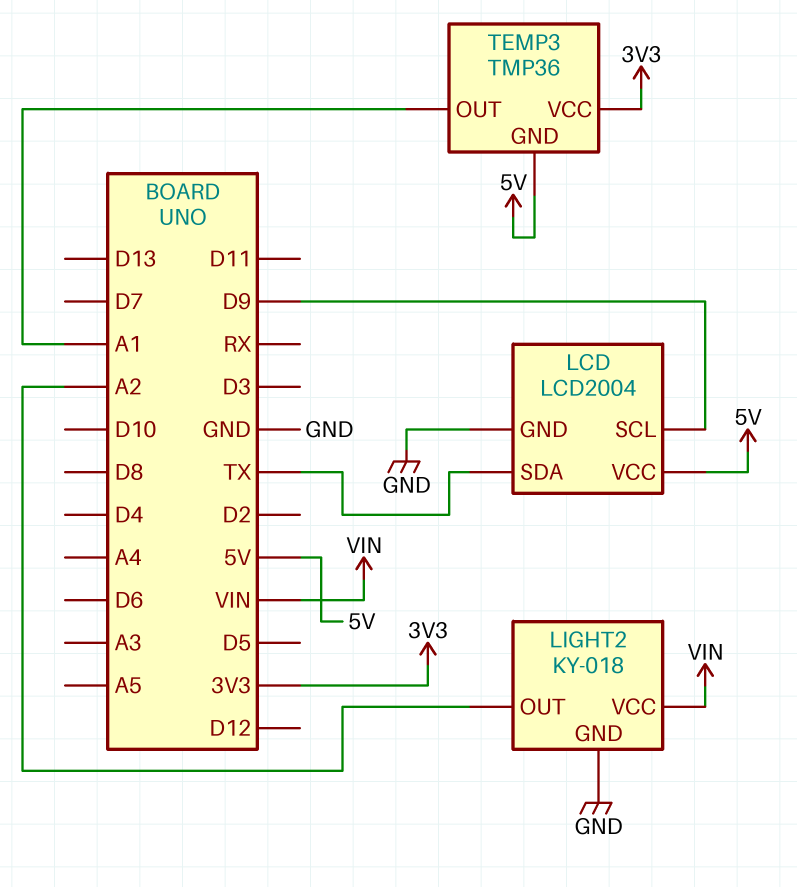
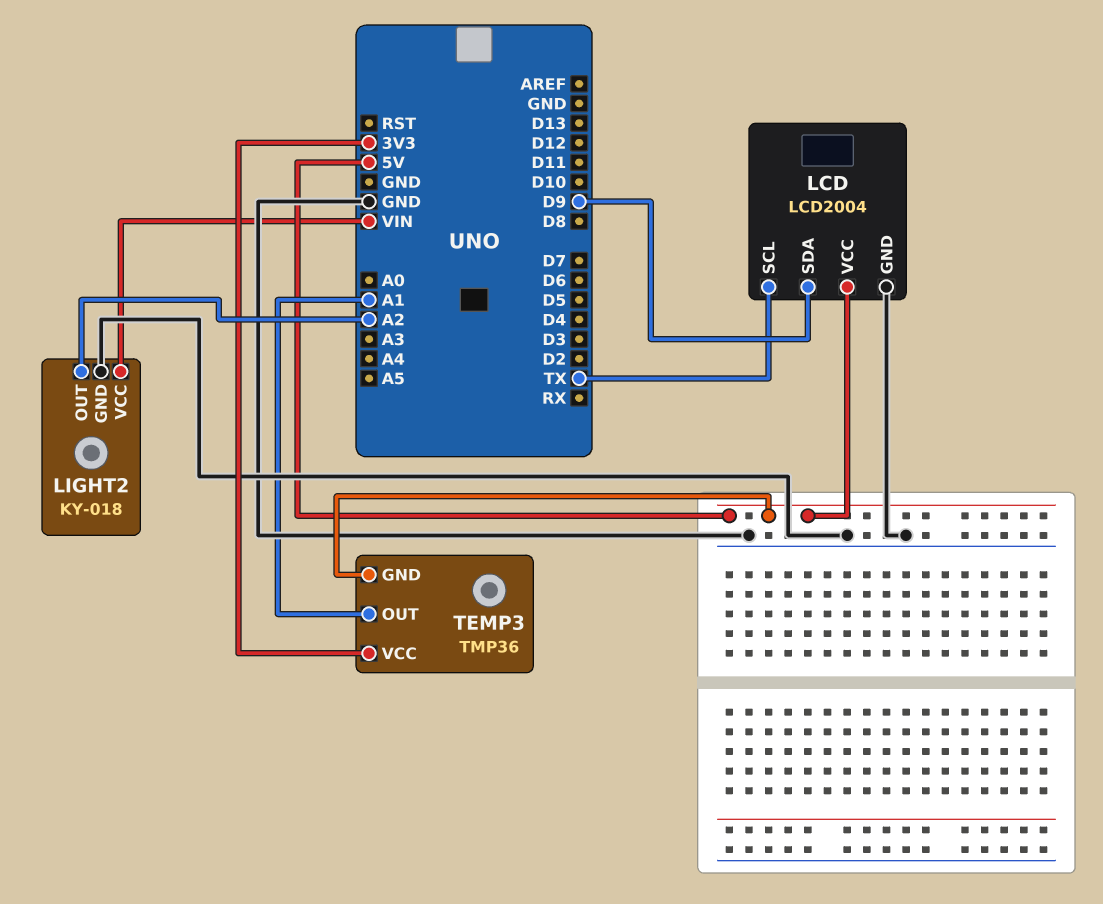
LCD pin SCL: D9 -> TX
LCD pin SDA: TX -> D9

